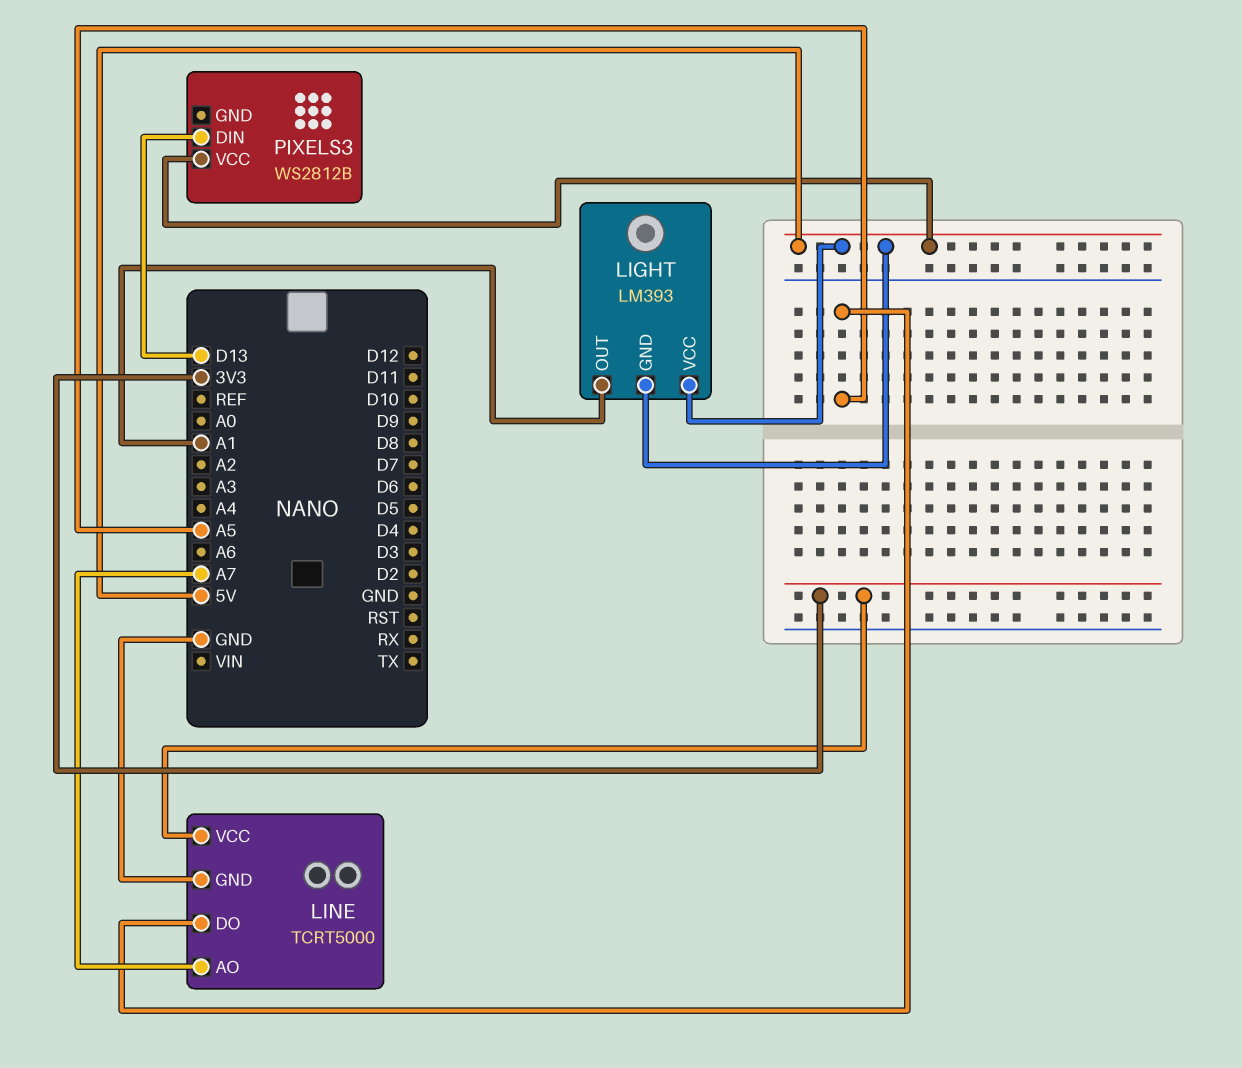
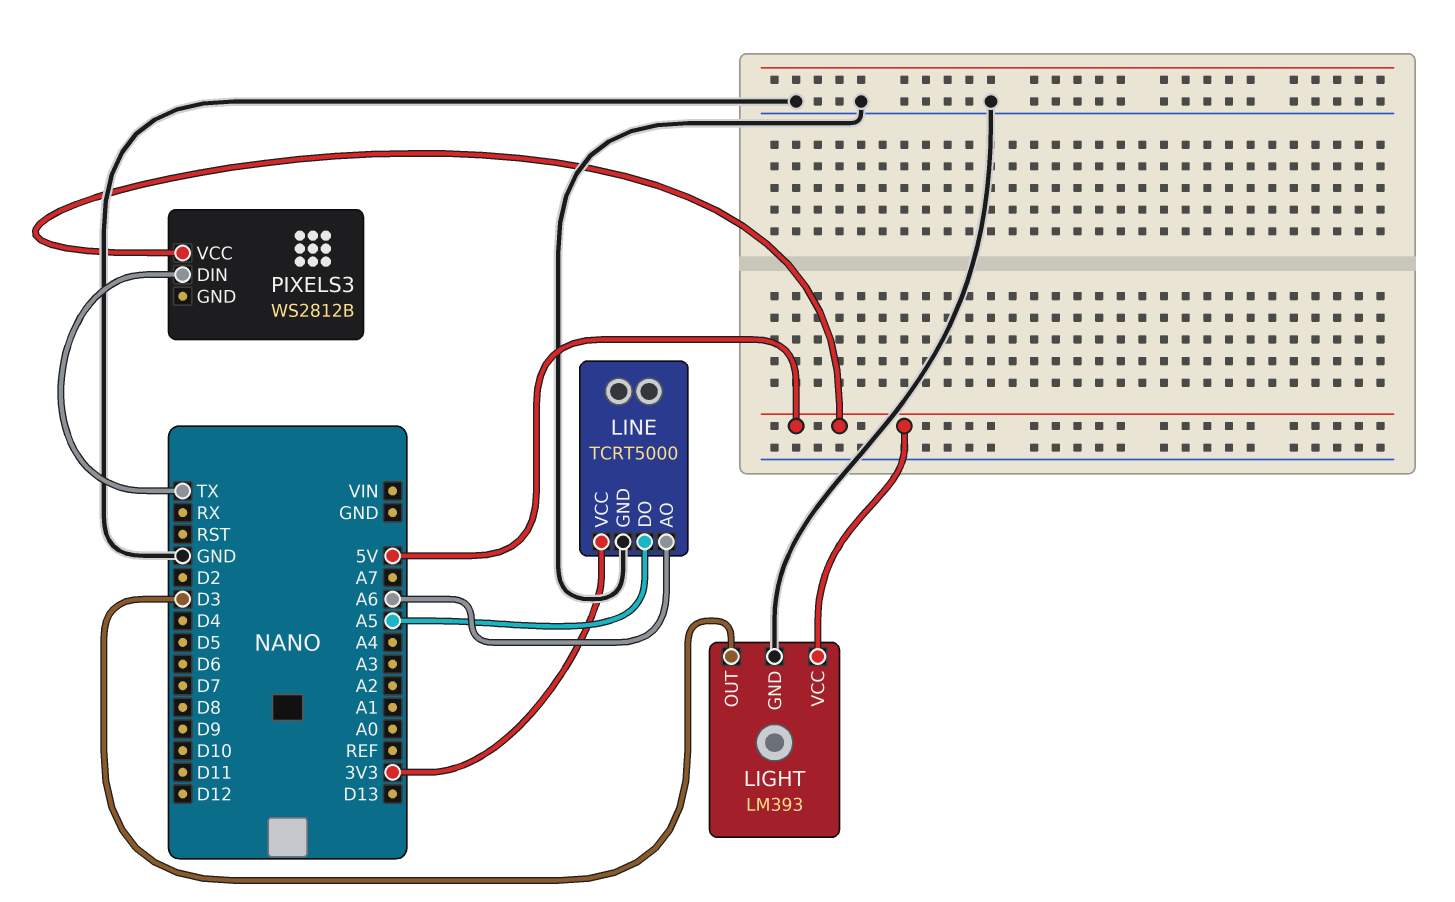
LIGHT pin GND: 5V -> GND
LIGHT pin OUT: A1 -> D3
LINE pin AO: A7 -> A6
PIXELS3 pin DIN: D13 -> TX

